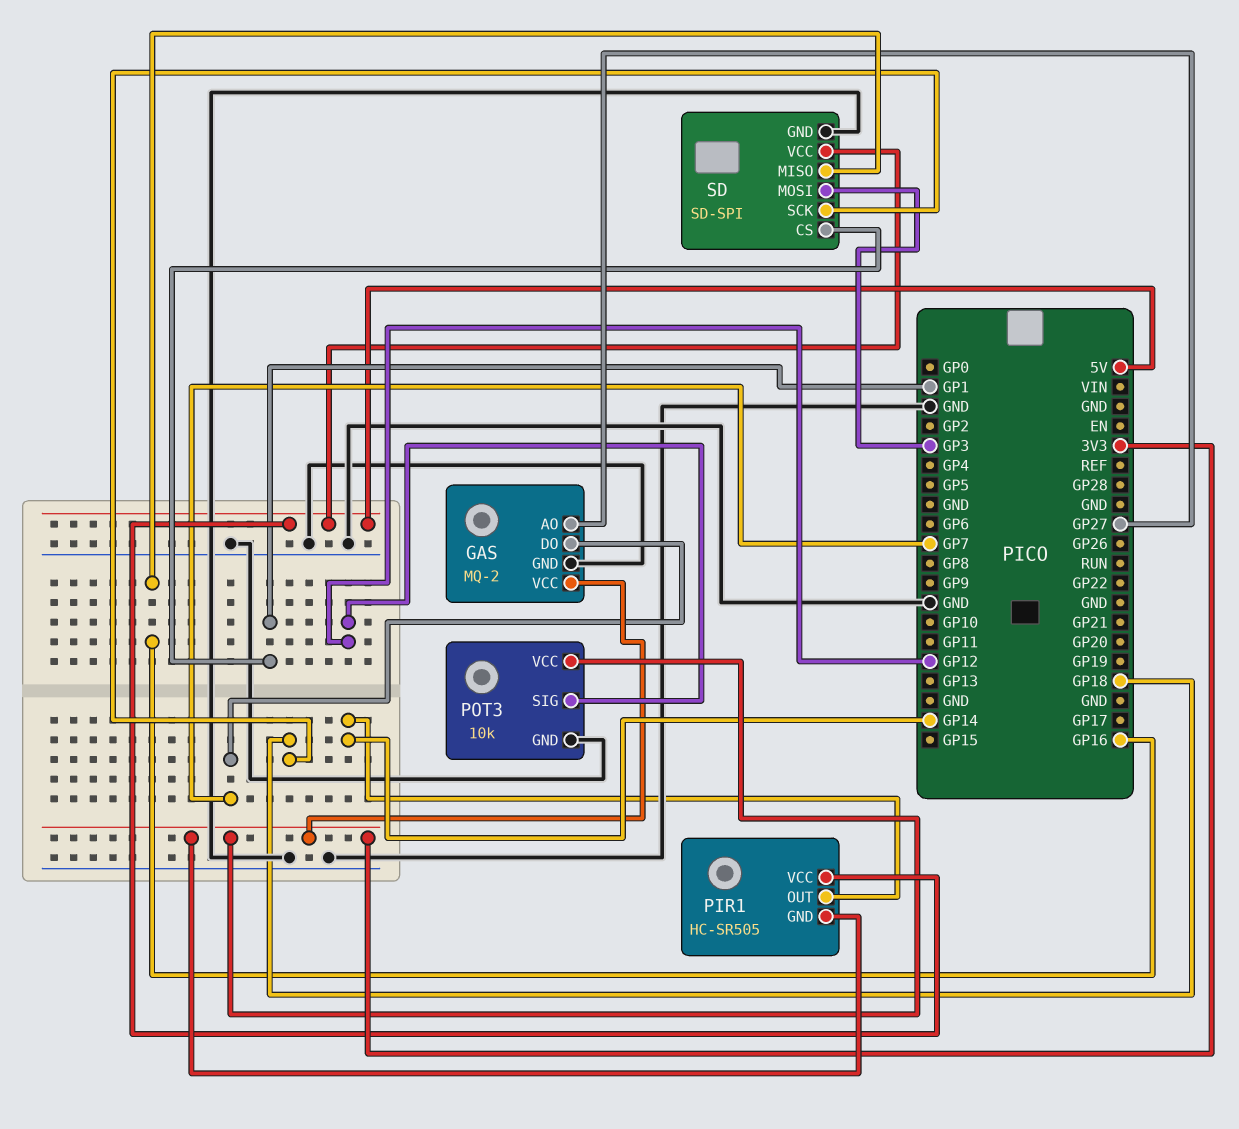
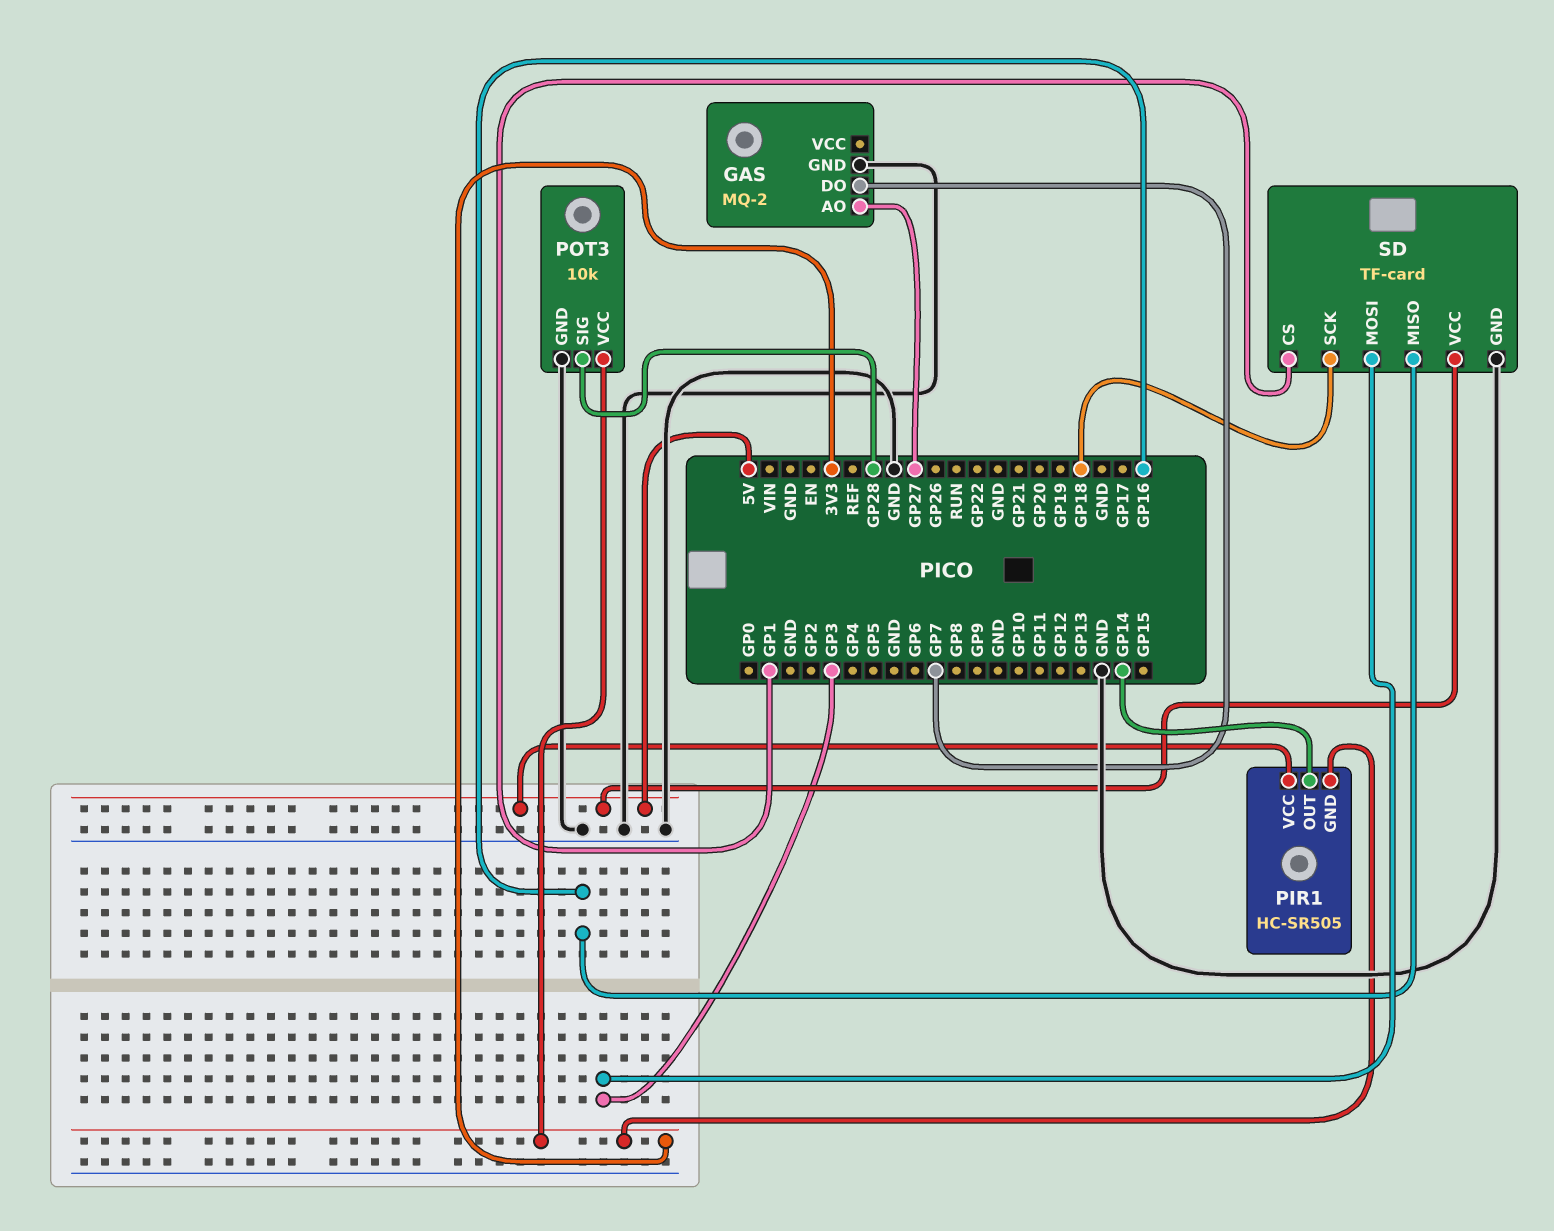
GAS pin VCC: 3V3 -> none
POT3 pin SIG: GP12 -> GP28
SD: SD-SPI -> TF-card

